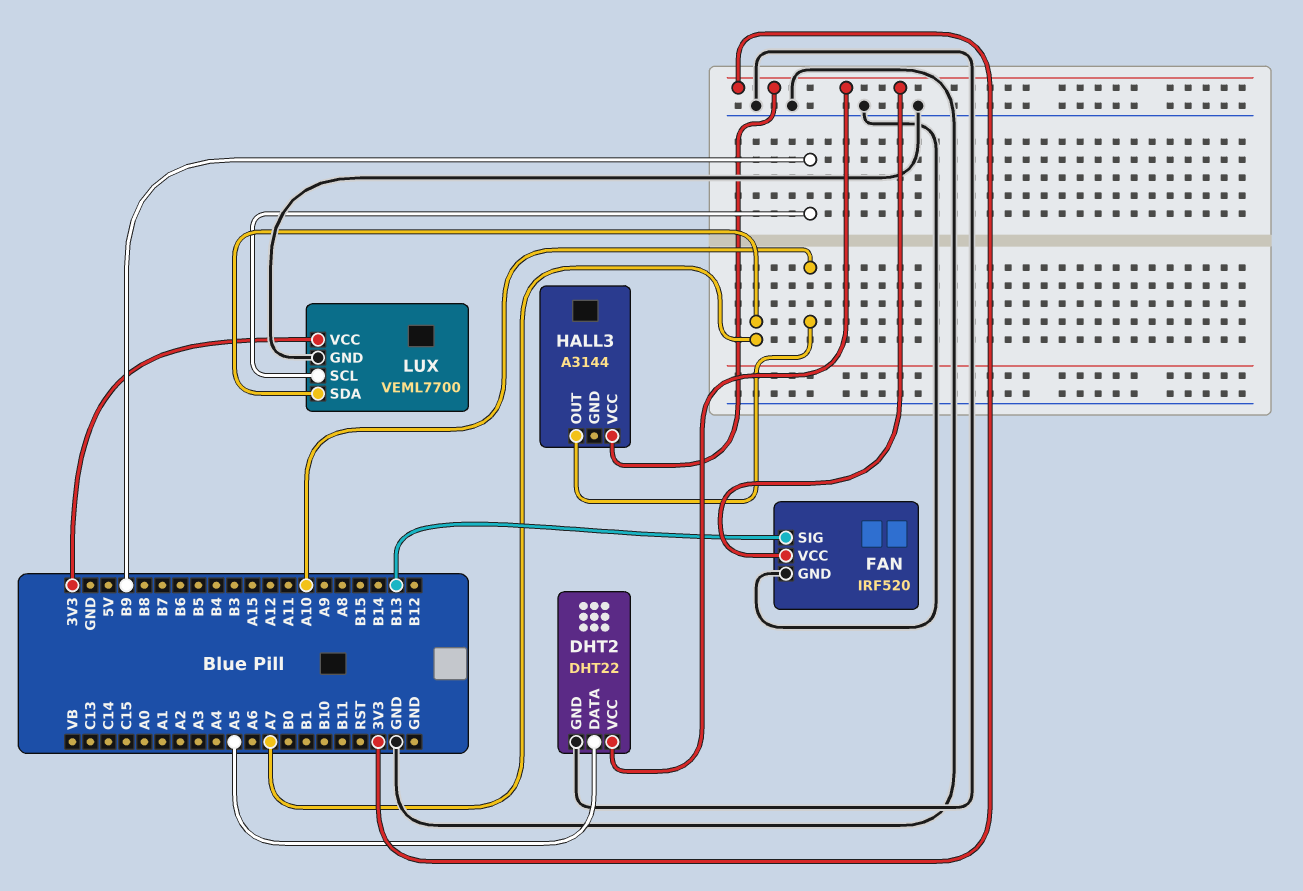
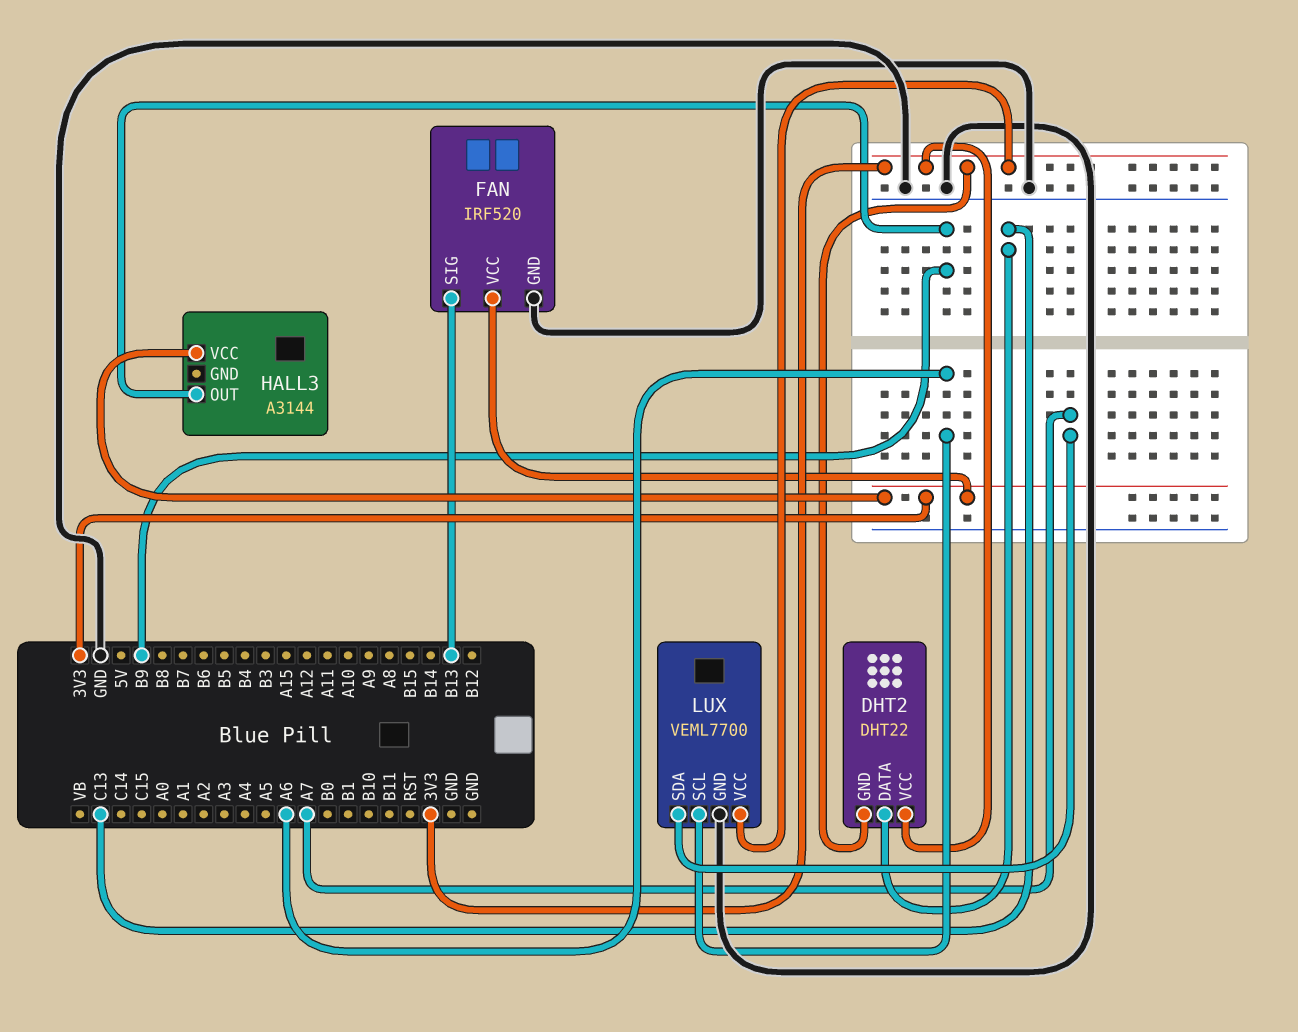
DHT2 pin DATA: A5 -> C13
DHT2 pin GND: GND -> 3V3
HALL3 pin OUT: A10 -> B9
LUX pin SCL: B9 -> A6

